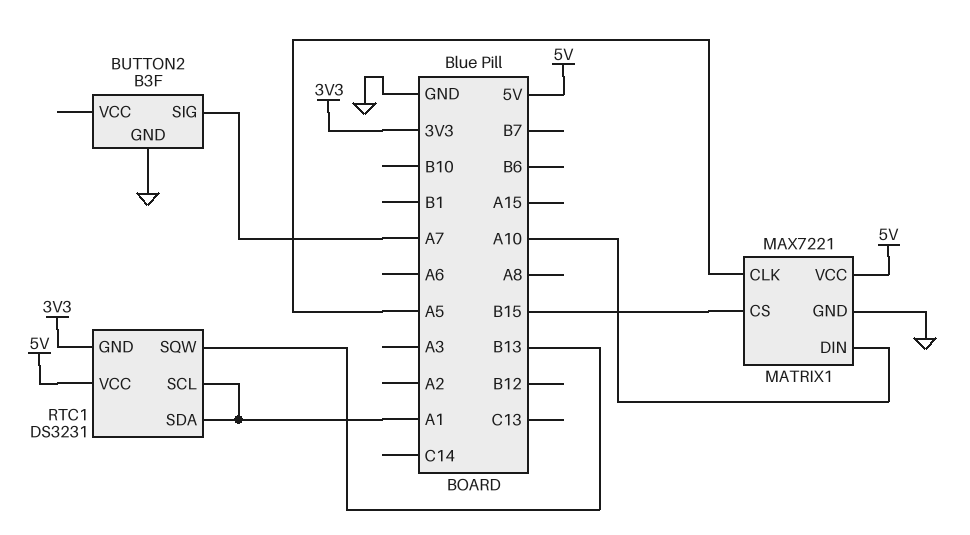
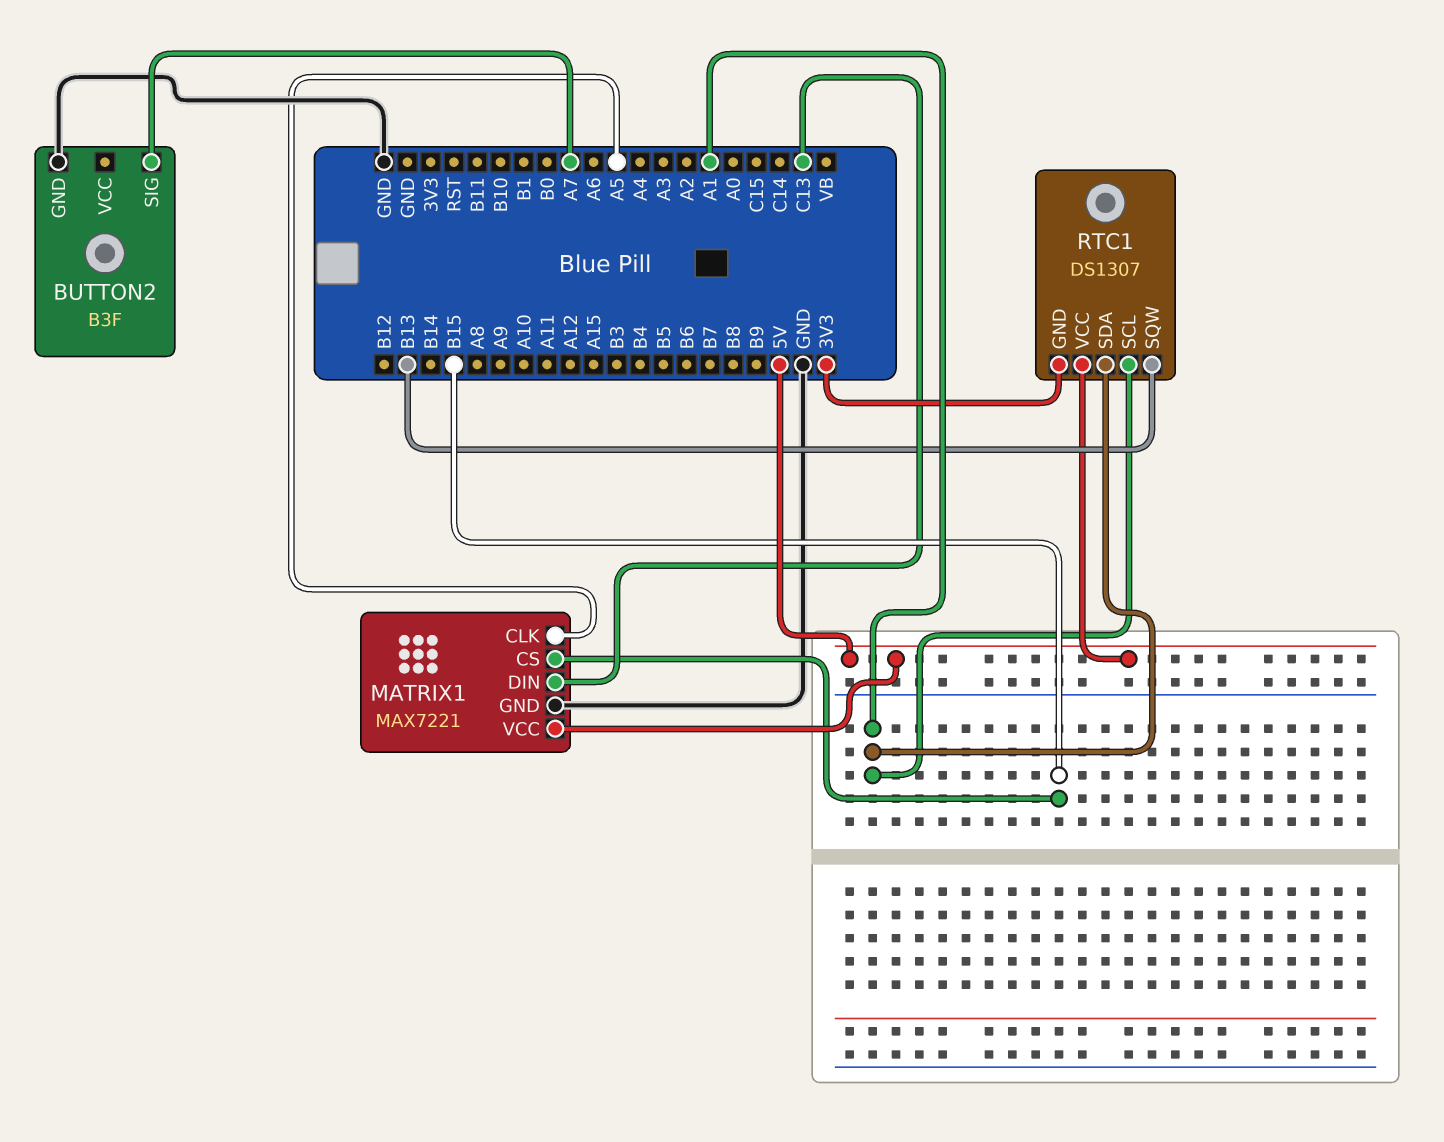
MATRIX1 pin DIN: A10 -> C13
RTC1: DS3231 -> DS1307

